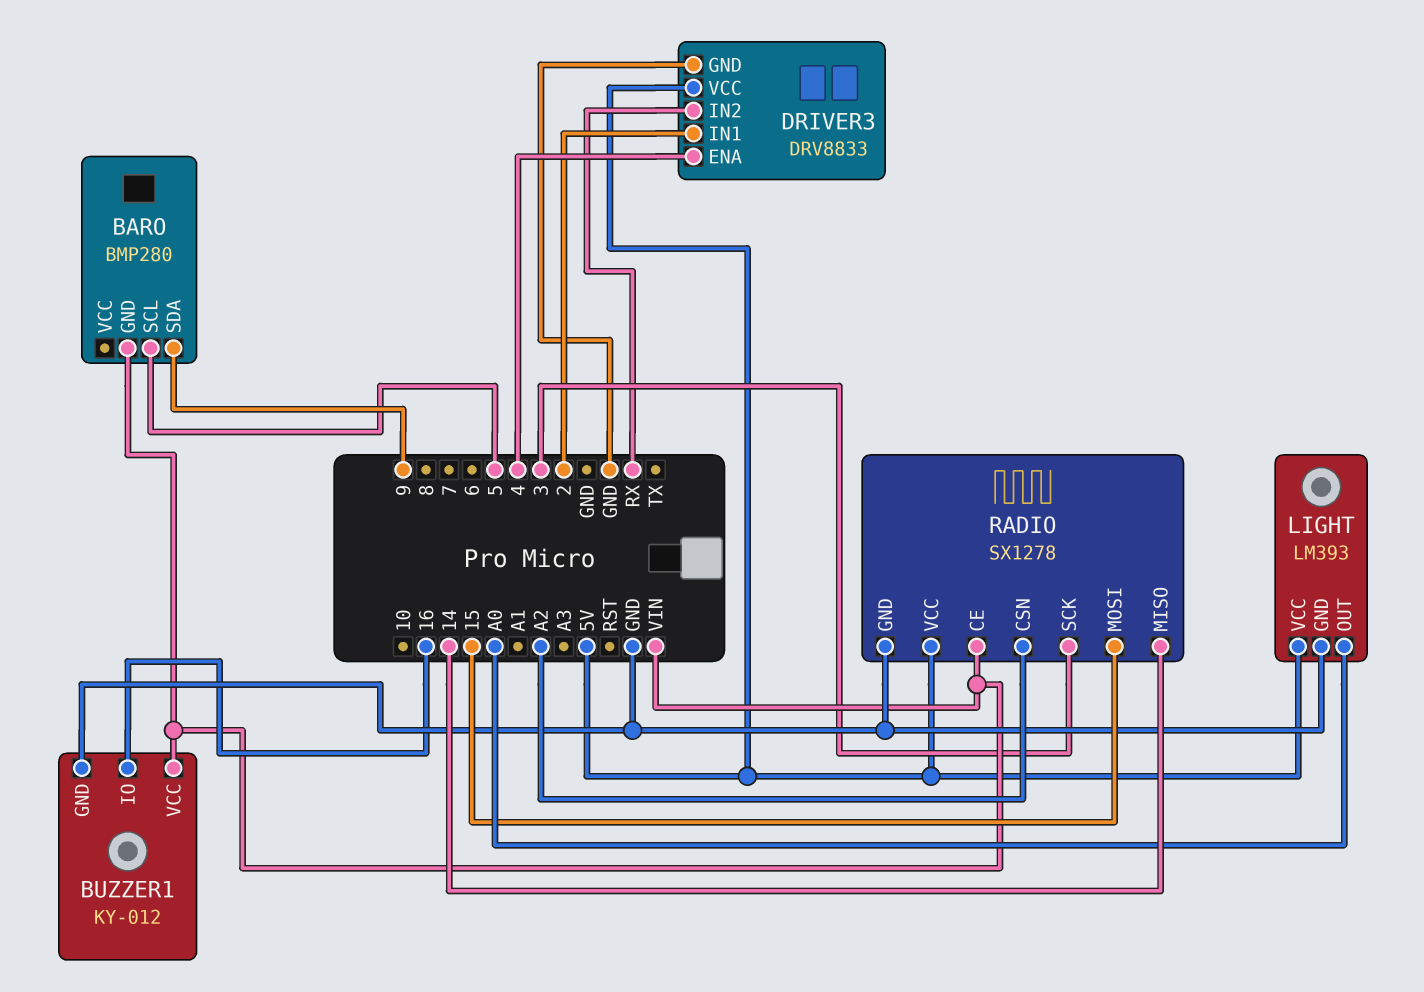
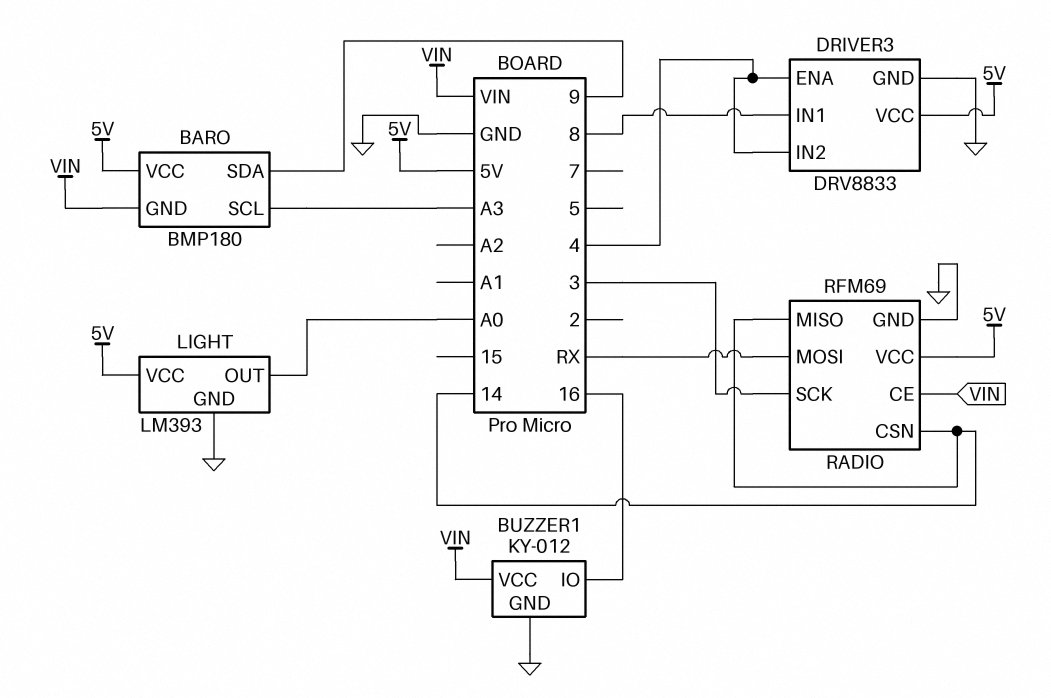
BARO: BMP280 -> BMP180
BARO pin SCL: 5 -> A3
BARO pin VCC: none -> 5V
DRIVER3 pin IN1: 2 -> 8
DRIVER3 pin IN2: RX -> 4
RADIO: SX1278 -> RFM69
RADIO pin CSN: A2 -> 14
RADIO pin MOSI: 15 -> RX

